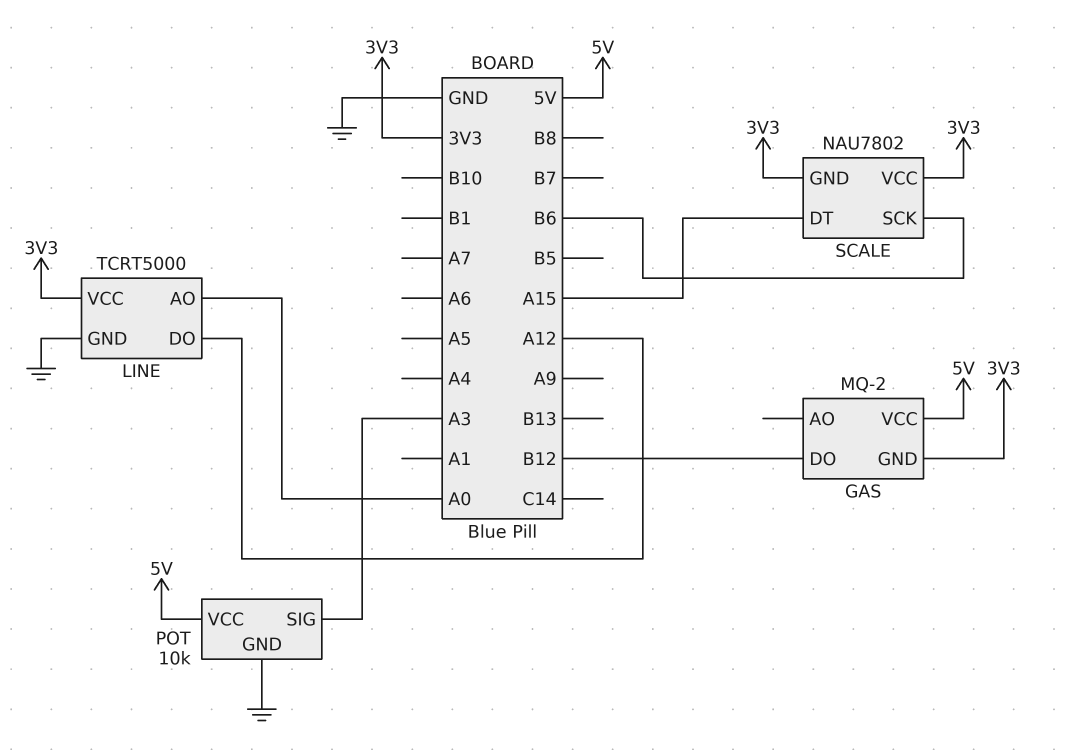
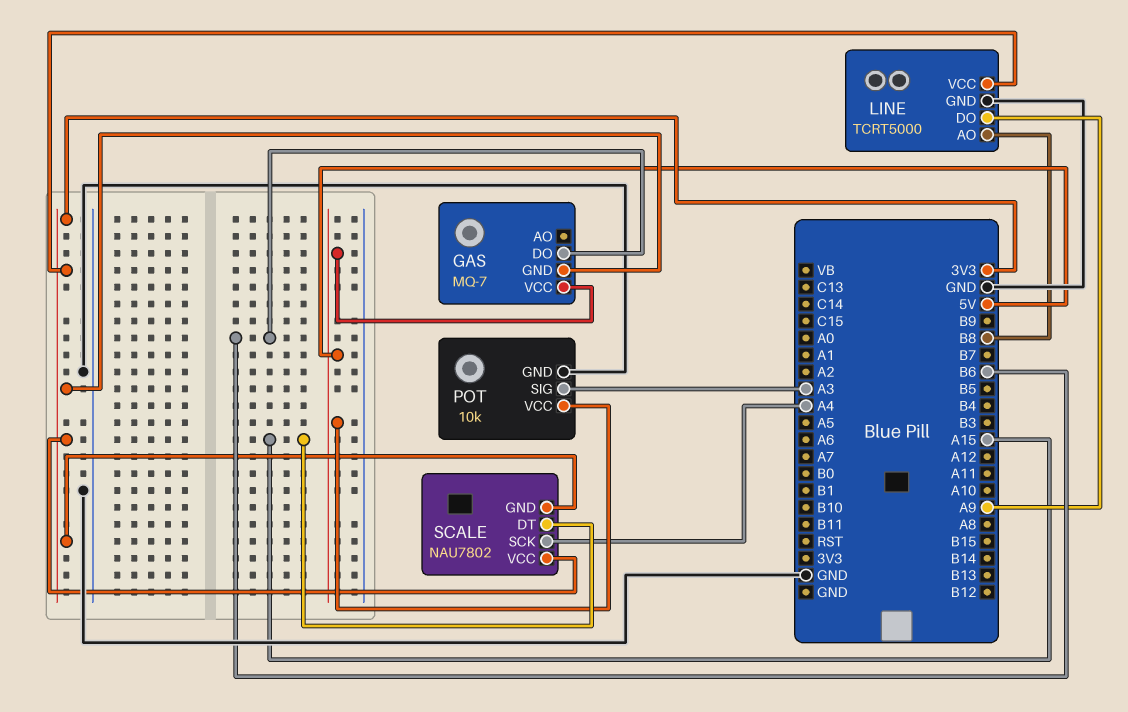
GAS: MQ-2 -> MQ-7
GAS pin DO: B12 -> B6
LINE pin AO: A0 -> B8
LINE pin DO: A12 -> A9
SCALE pin SCK: B6 -> A4

